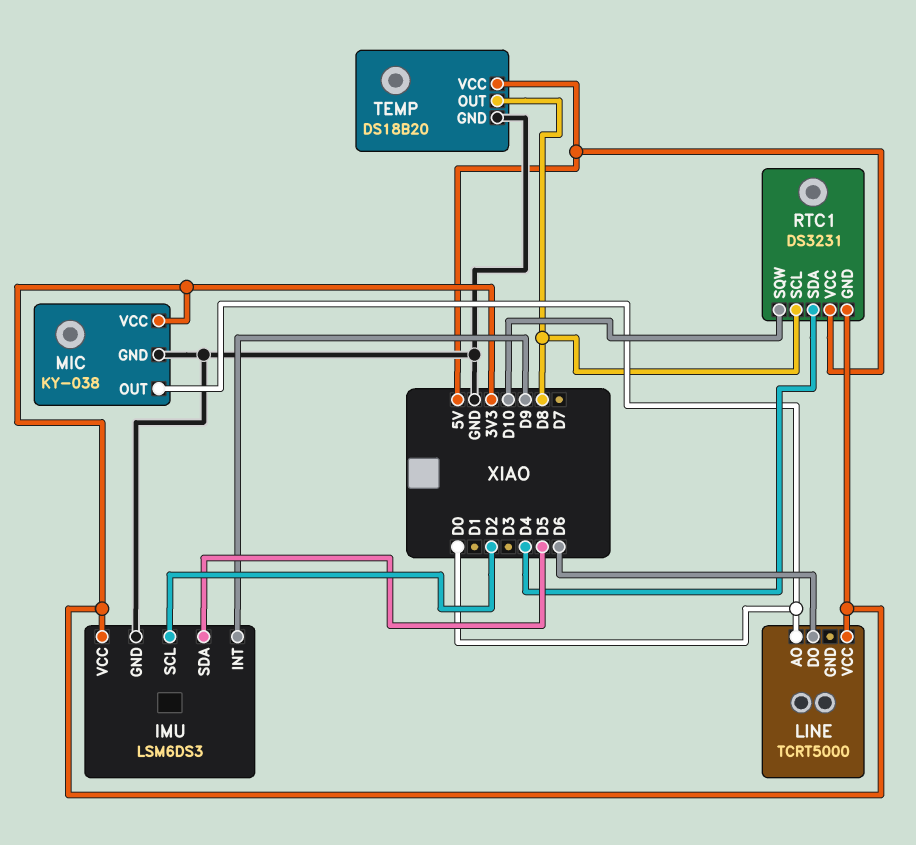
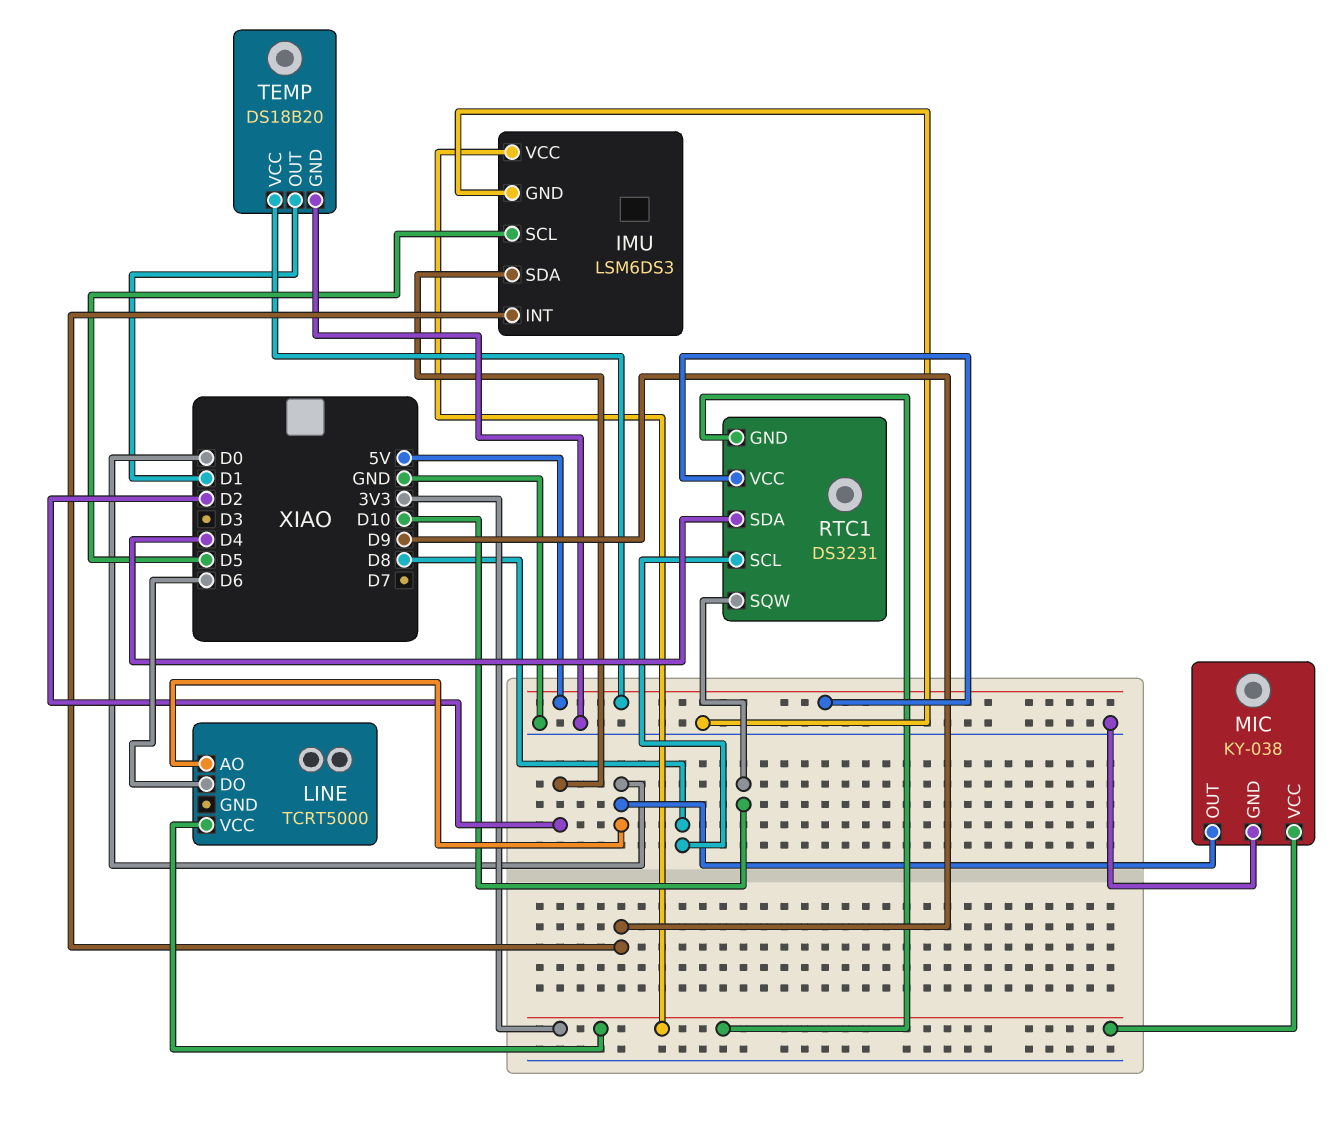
IMU pin SCL: D2 -> D5
IMU pin SDA: D5 -> D2
TEMP pin OUT: D8 -> D1

